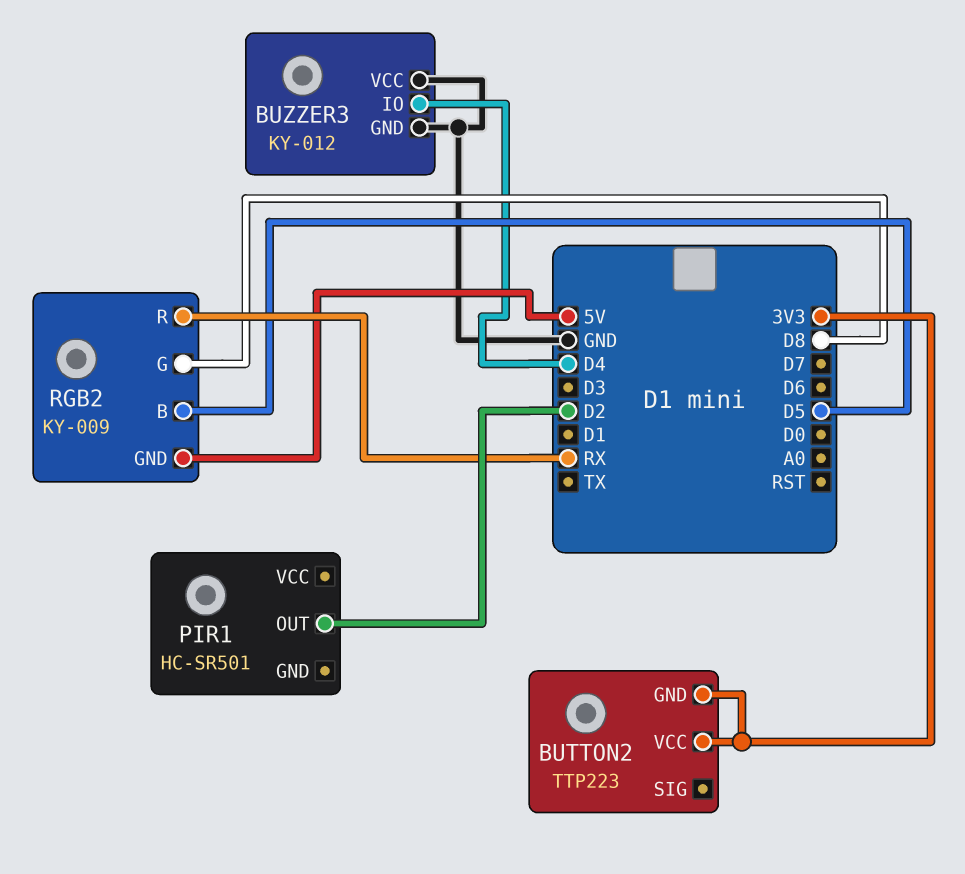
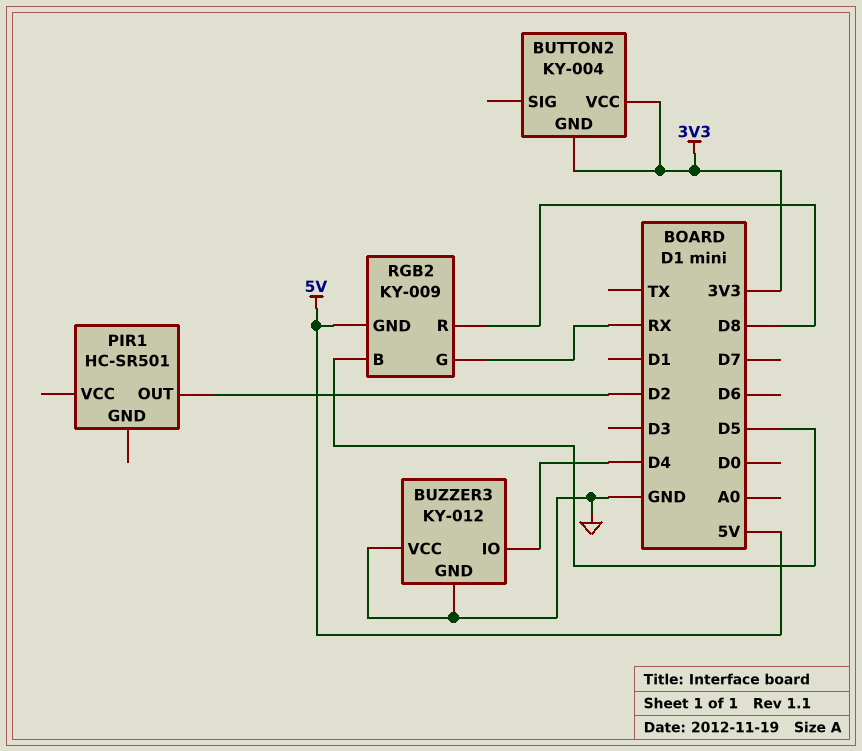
BUTTON2: TTP223 -> KY-004
RGB2 pin G: D8 -> RX
RGB2 pin R: RX -> D8

